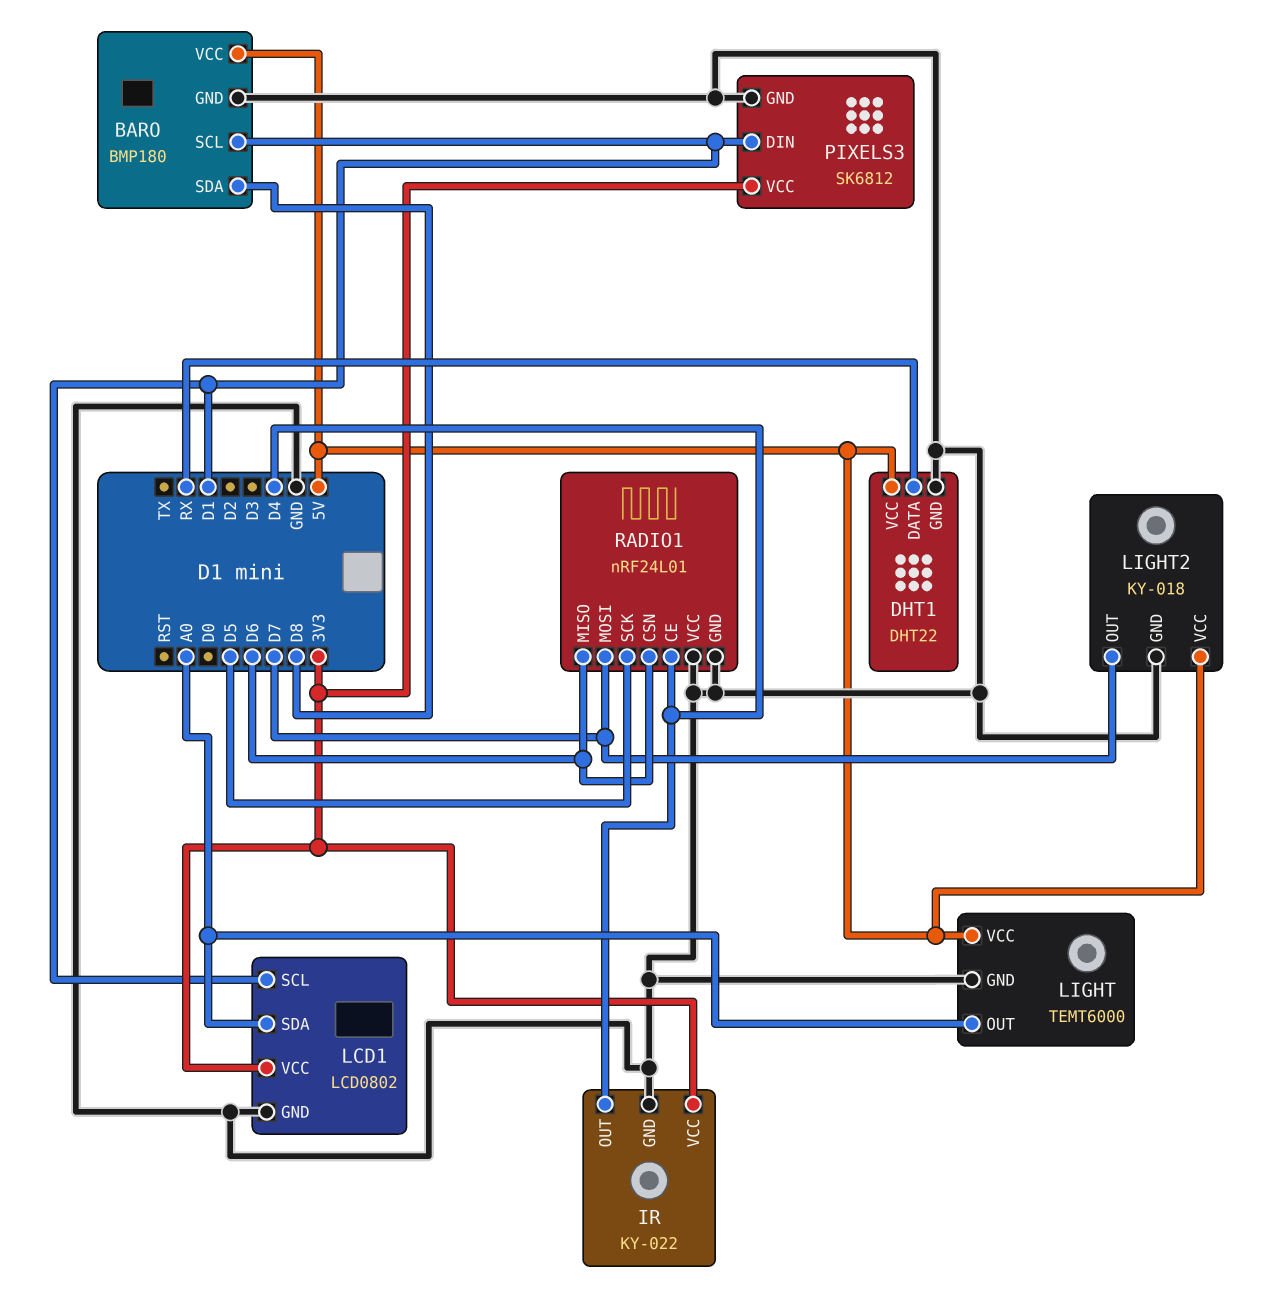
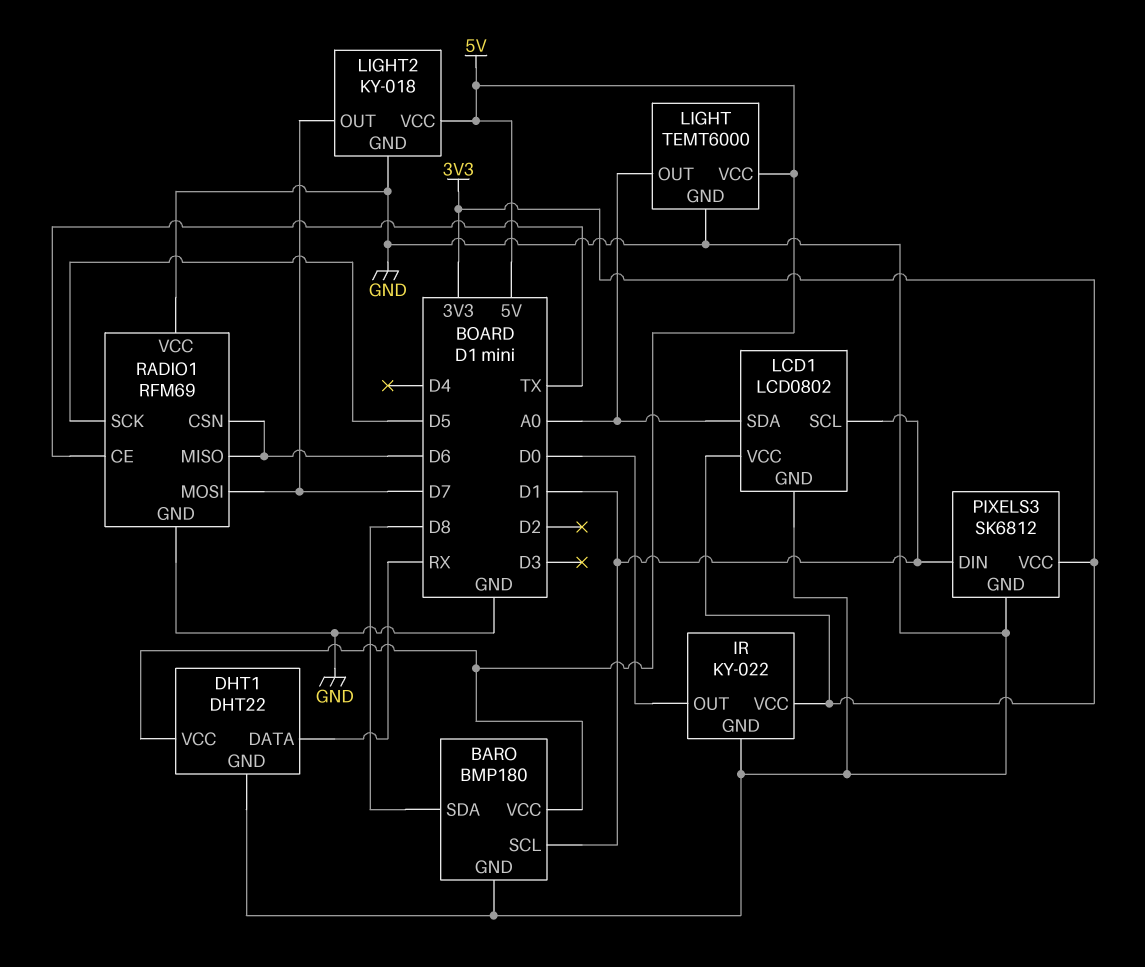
IR pin OUT: D4 -> D0
RADIO1: nRF24L01 -> RFM69
RADIO1 pin CE: D4 -> TX

